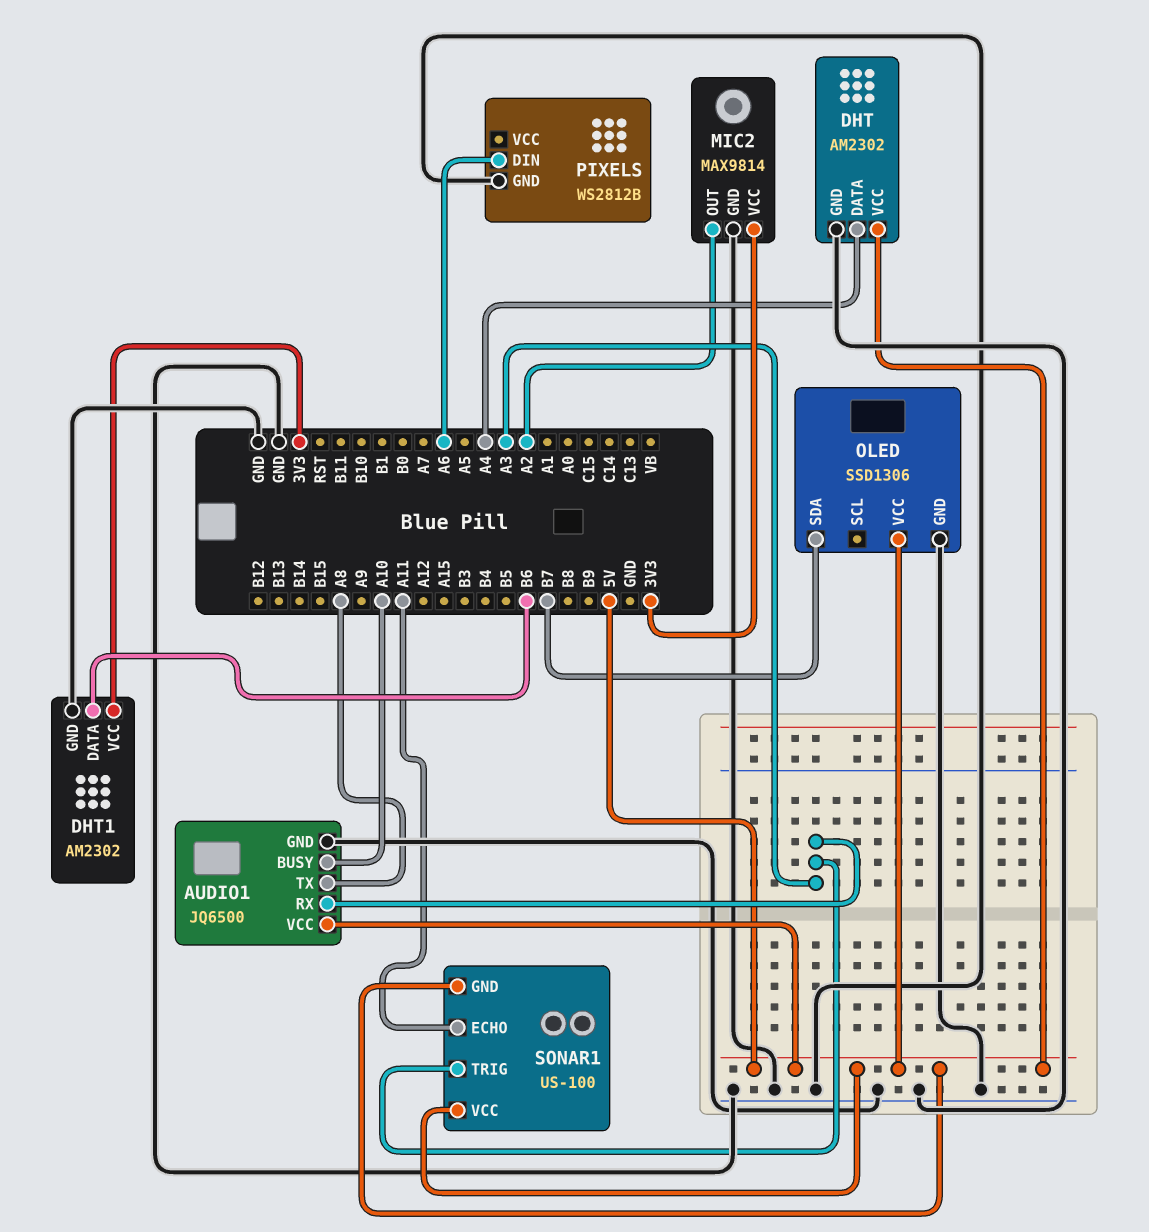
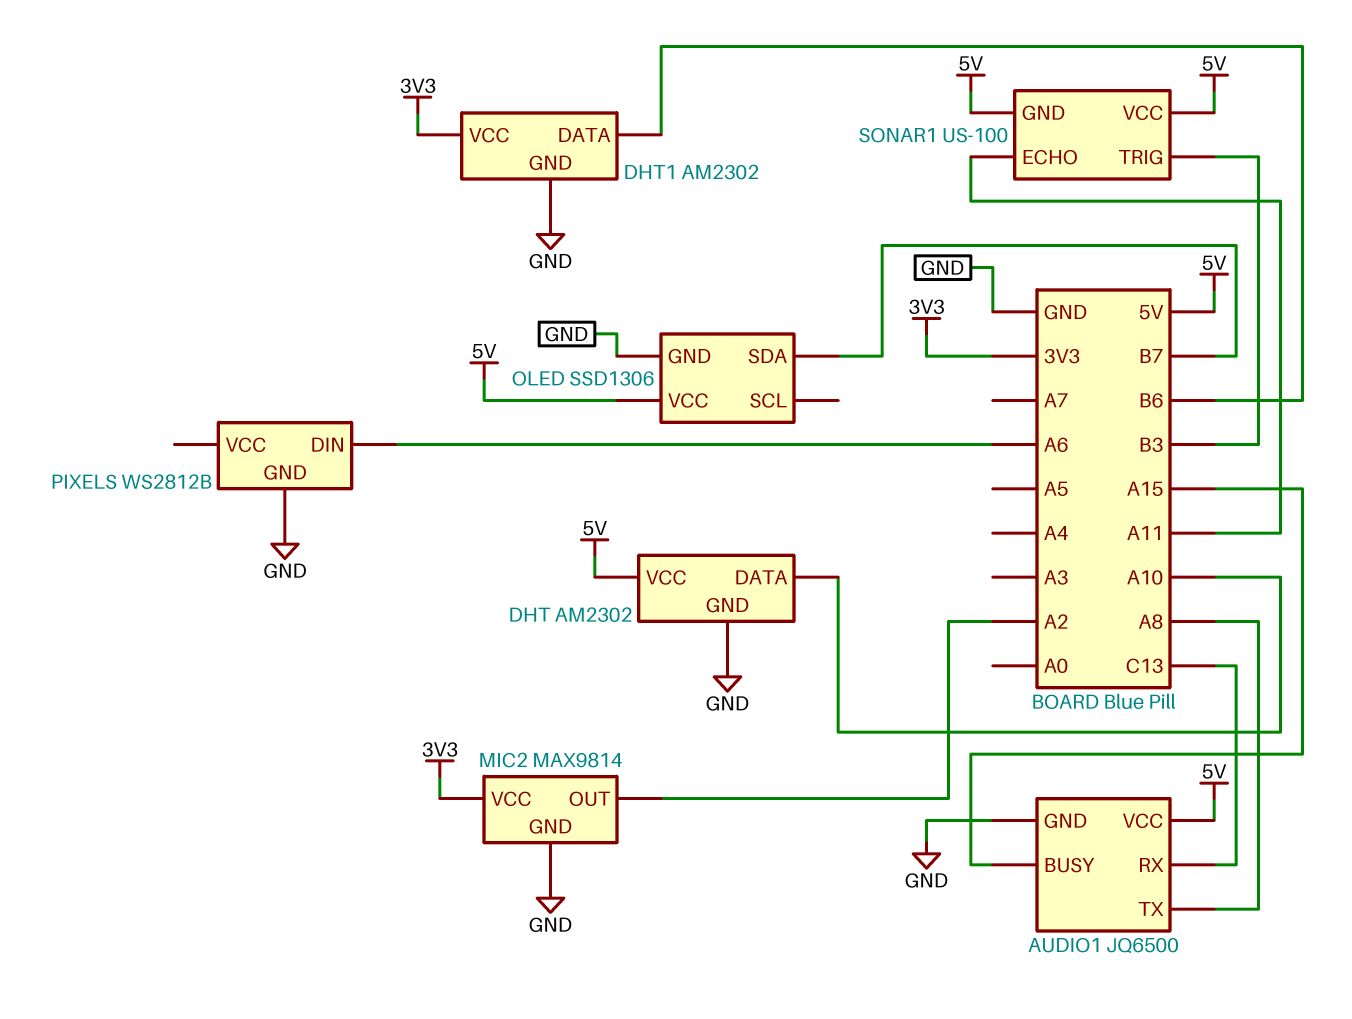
AUDIO1 pin BUSY: A10 -> A15
AUDIO1 pin RX: A3 -> C13
DHT pin DATA: A4 -> A10
SONAR1 pin TRIG: A3 -> B3

